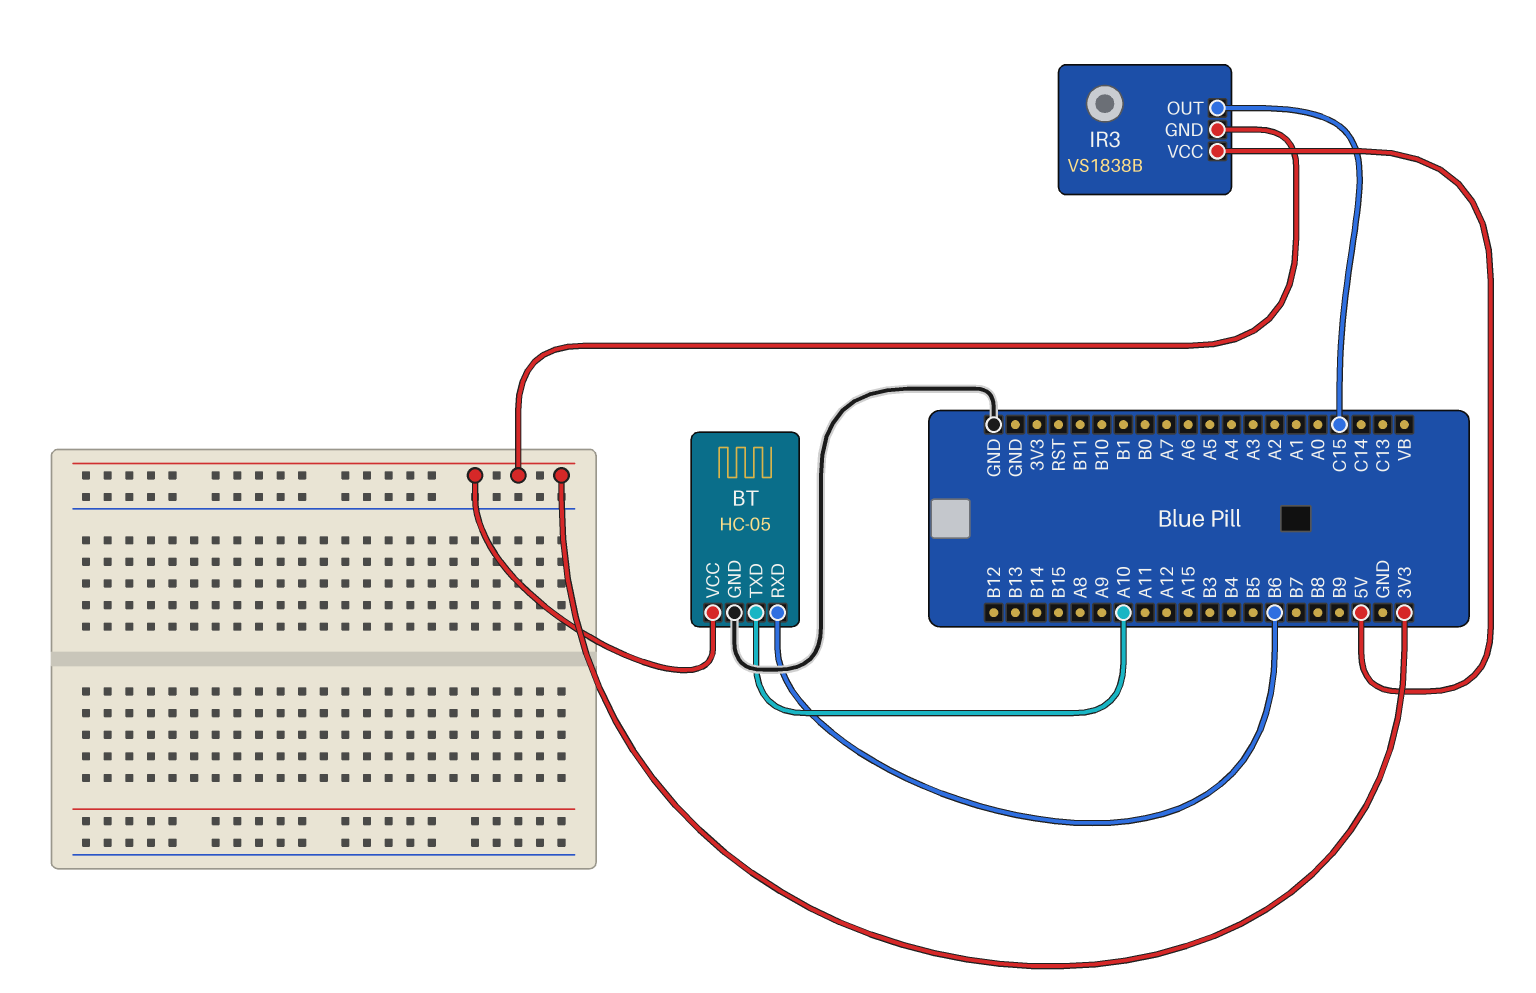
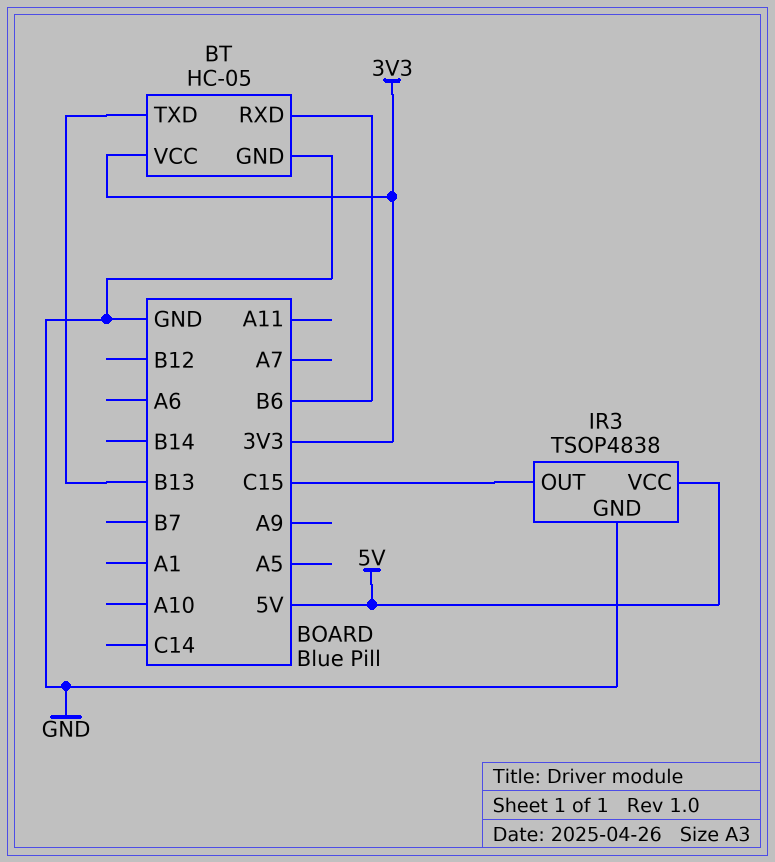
BT pin TXD: A10 -> B13
IR3: VS1838B -> TSOP4838
IR3 pin GND: 3V3 -> GND

